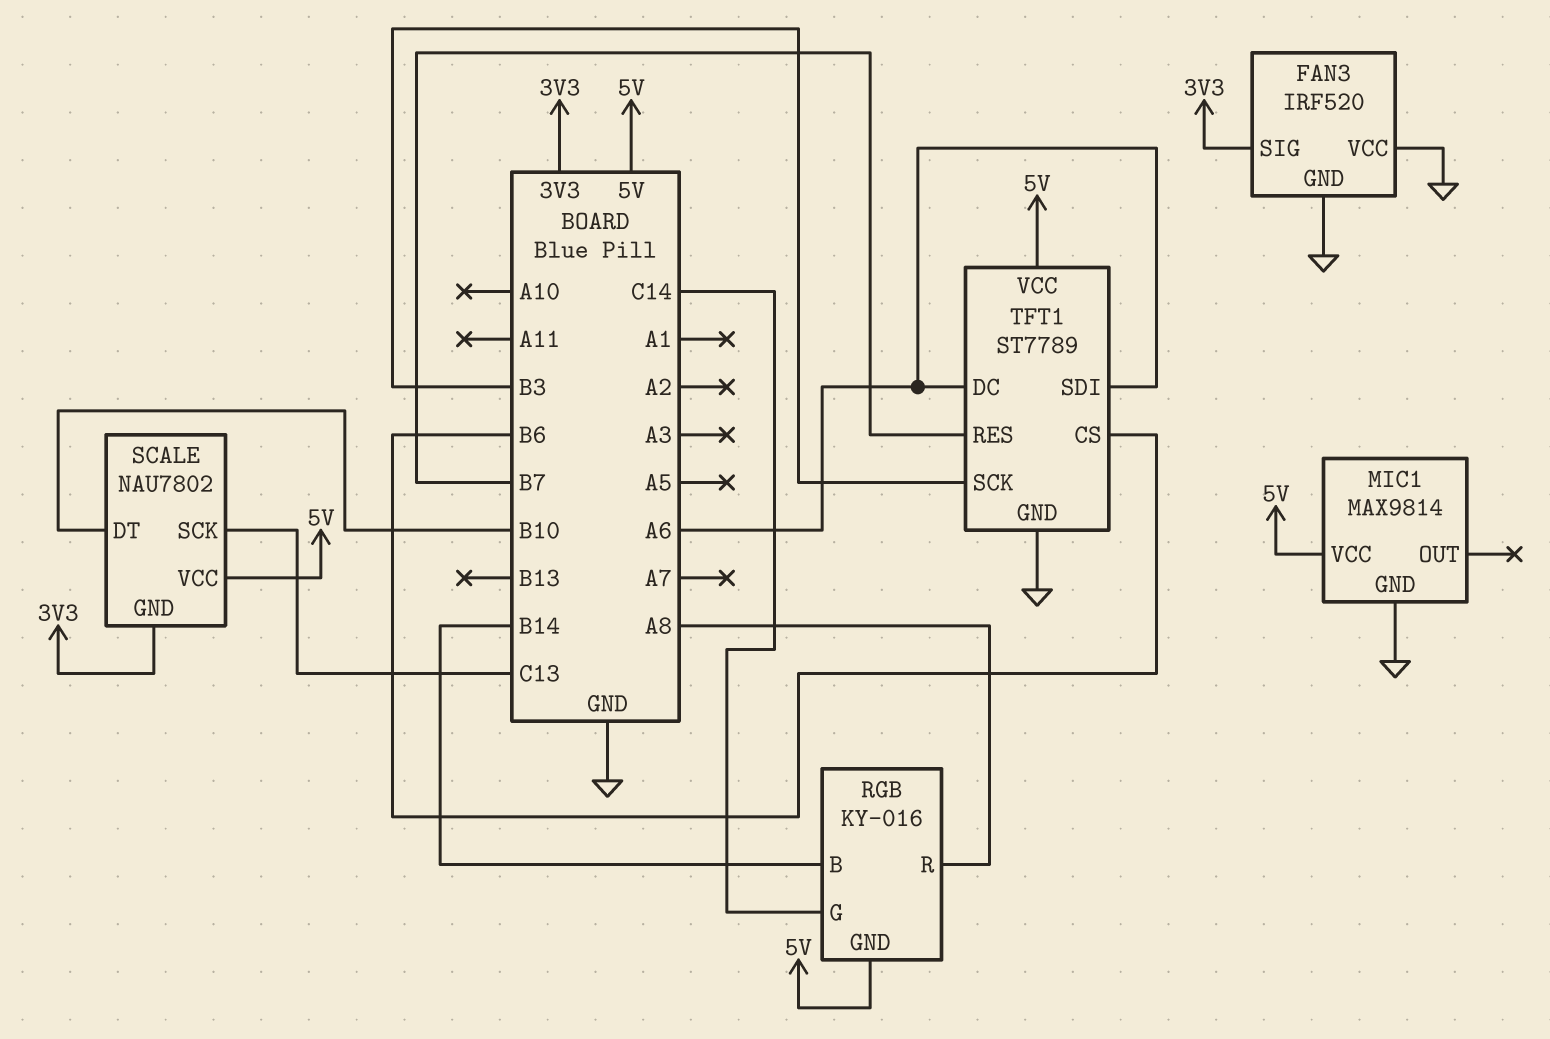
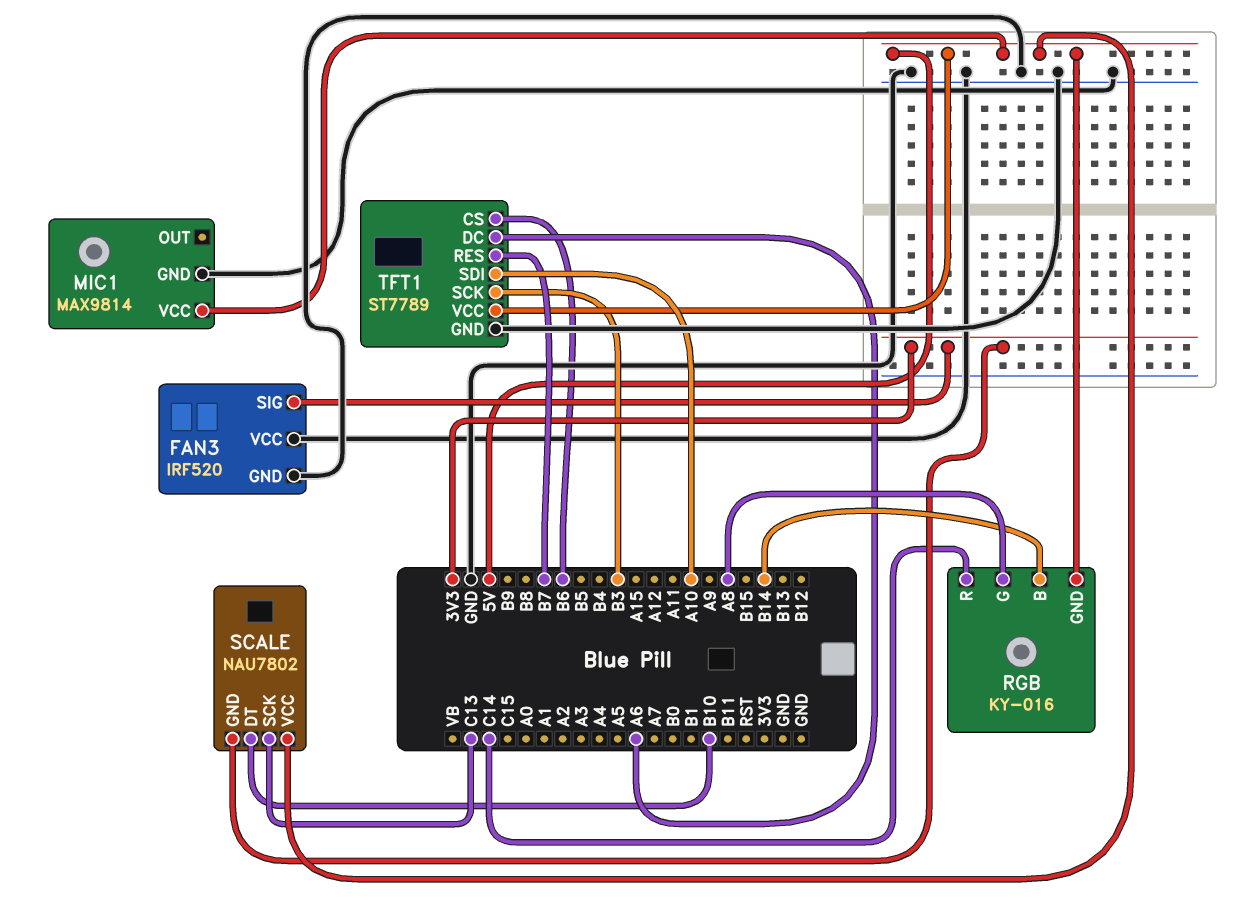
RGB pin G: C14 -> A8
RGB pin R: A8 -> C14
TFT1 pin SDI: A6 -> A10

